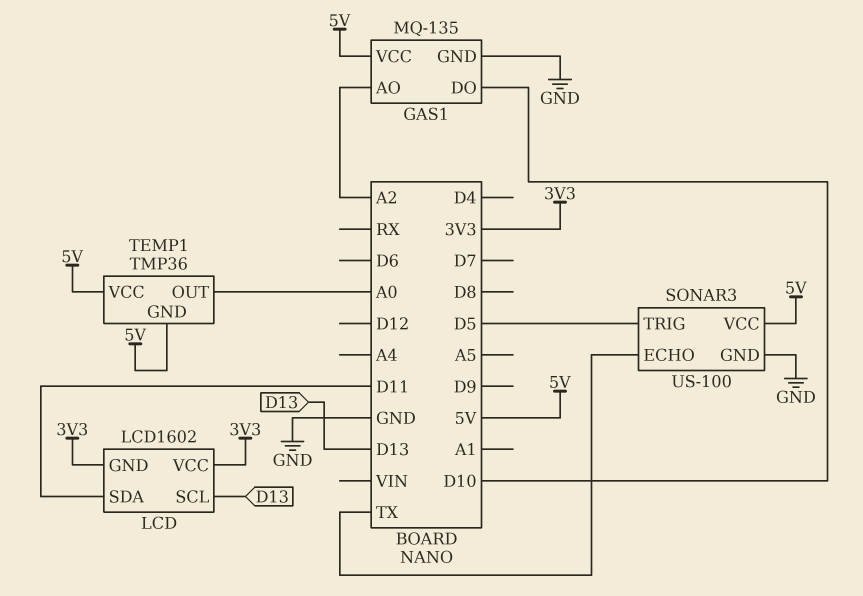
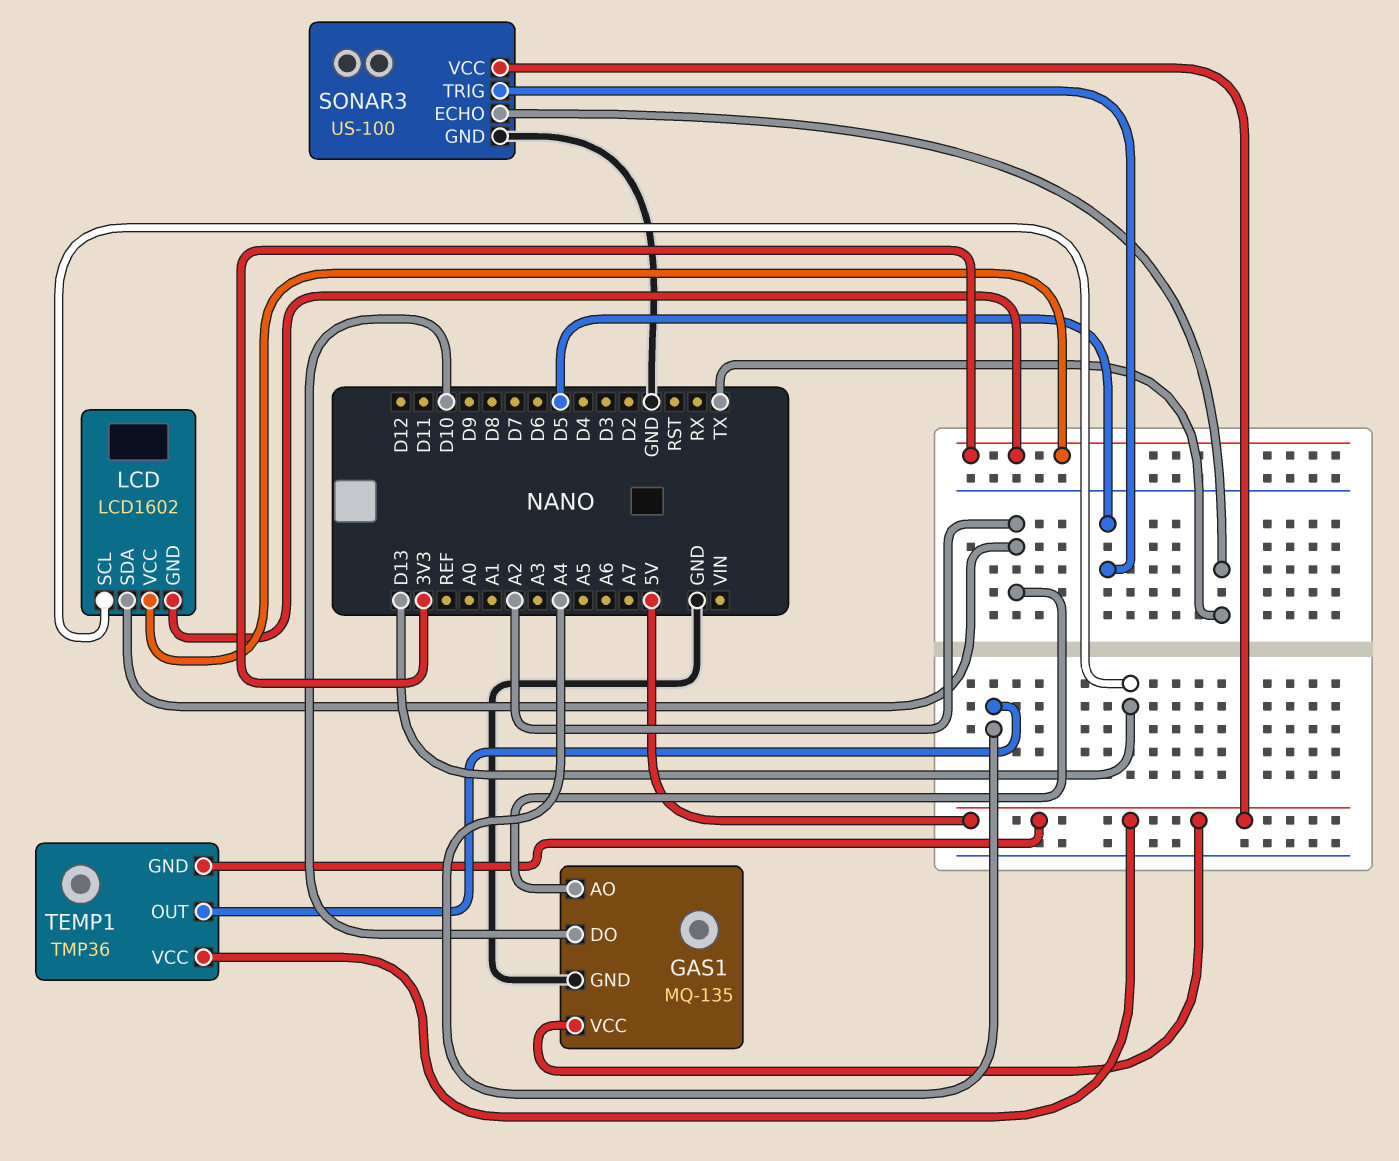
LCD pin SDA: D11 -> A2
TEMP1 pin OUT: A0 -> A4

